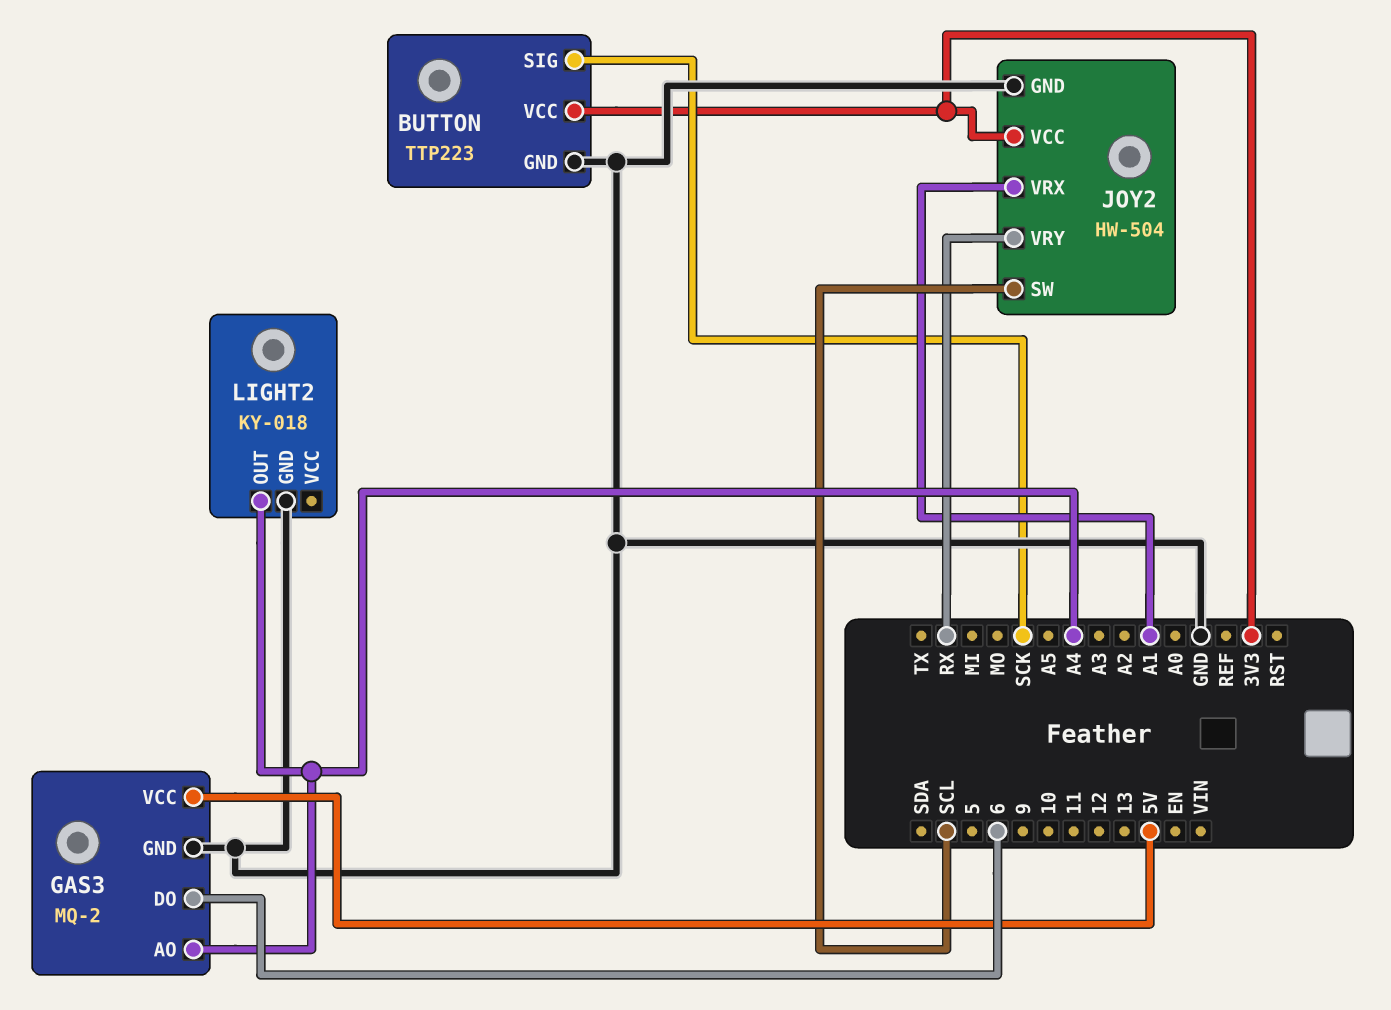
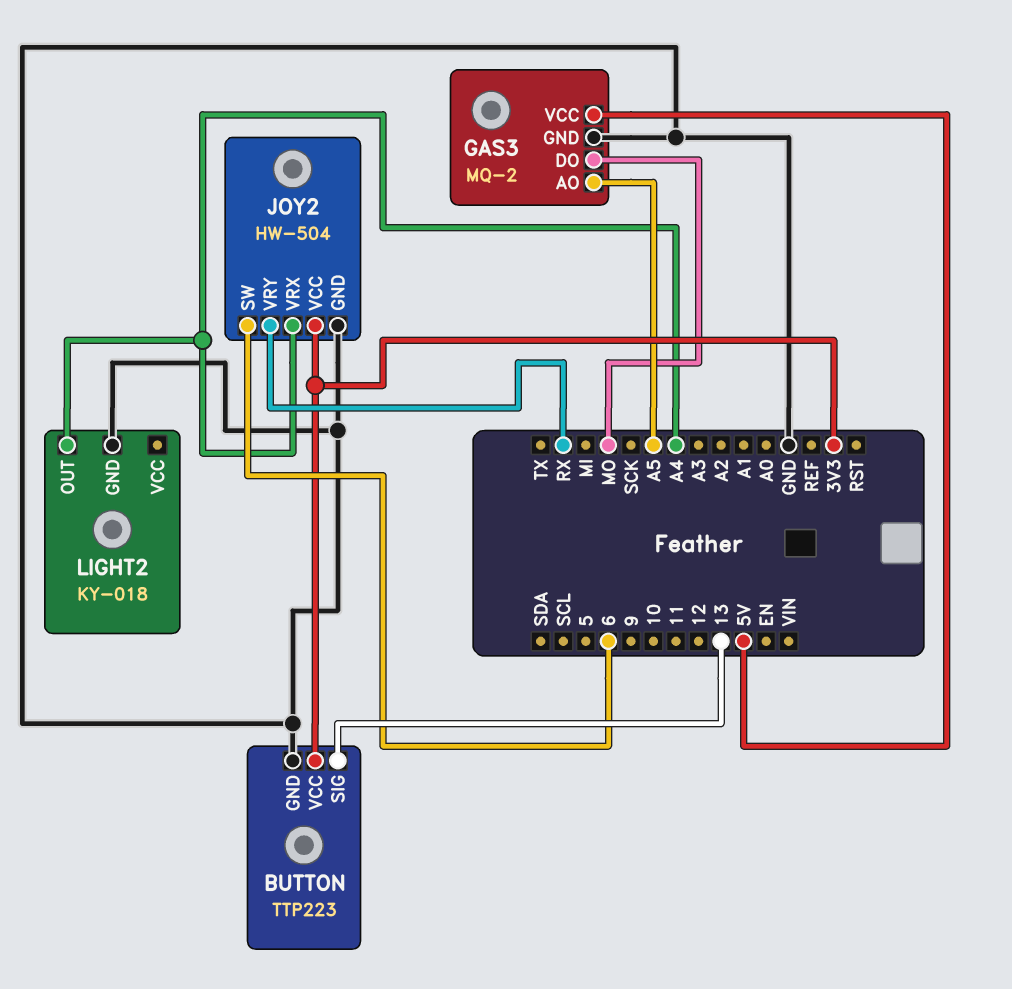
BUTTON pin SIG: SCK -> 13
GAS3 pin AO: A4 -> A5
GAS3 pin DO: 6 -> MO
JOY2 pin SW: SCL -> 6
JOY2 pin VRX: A1 -> A4

